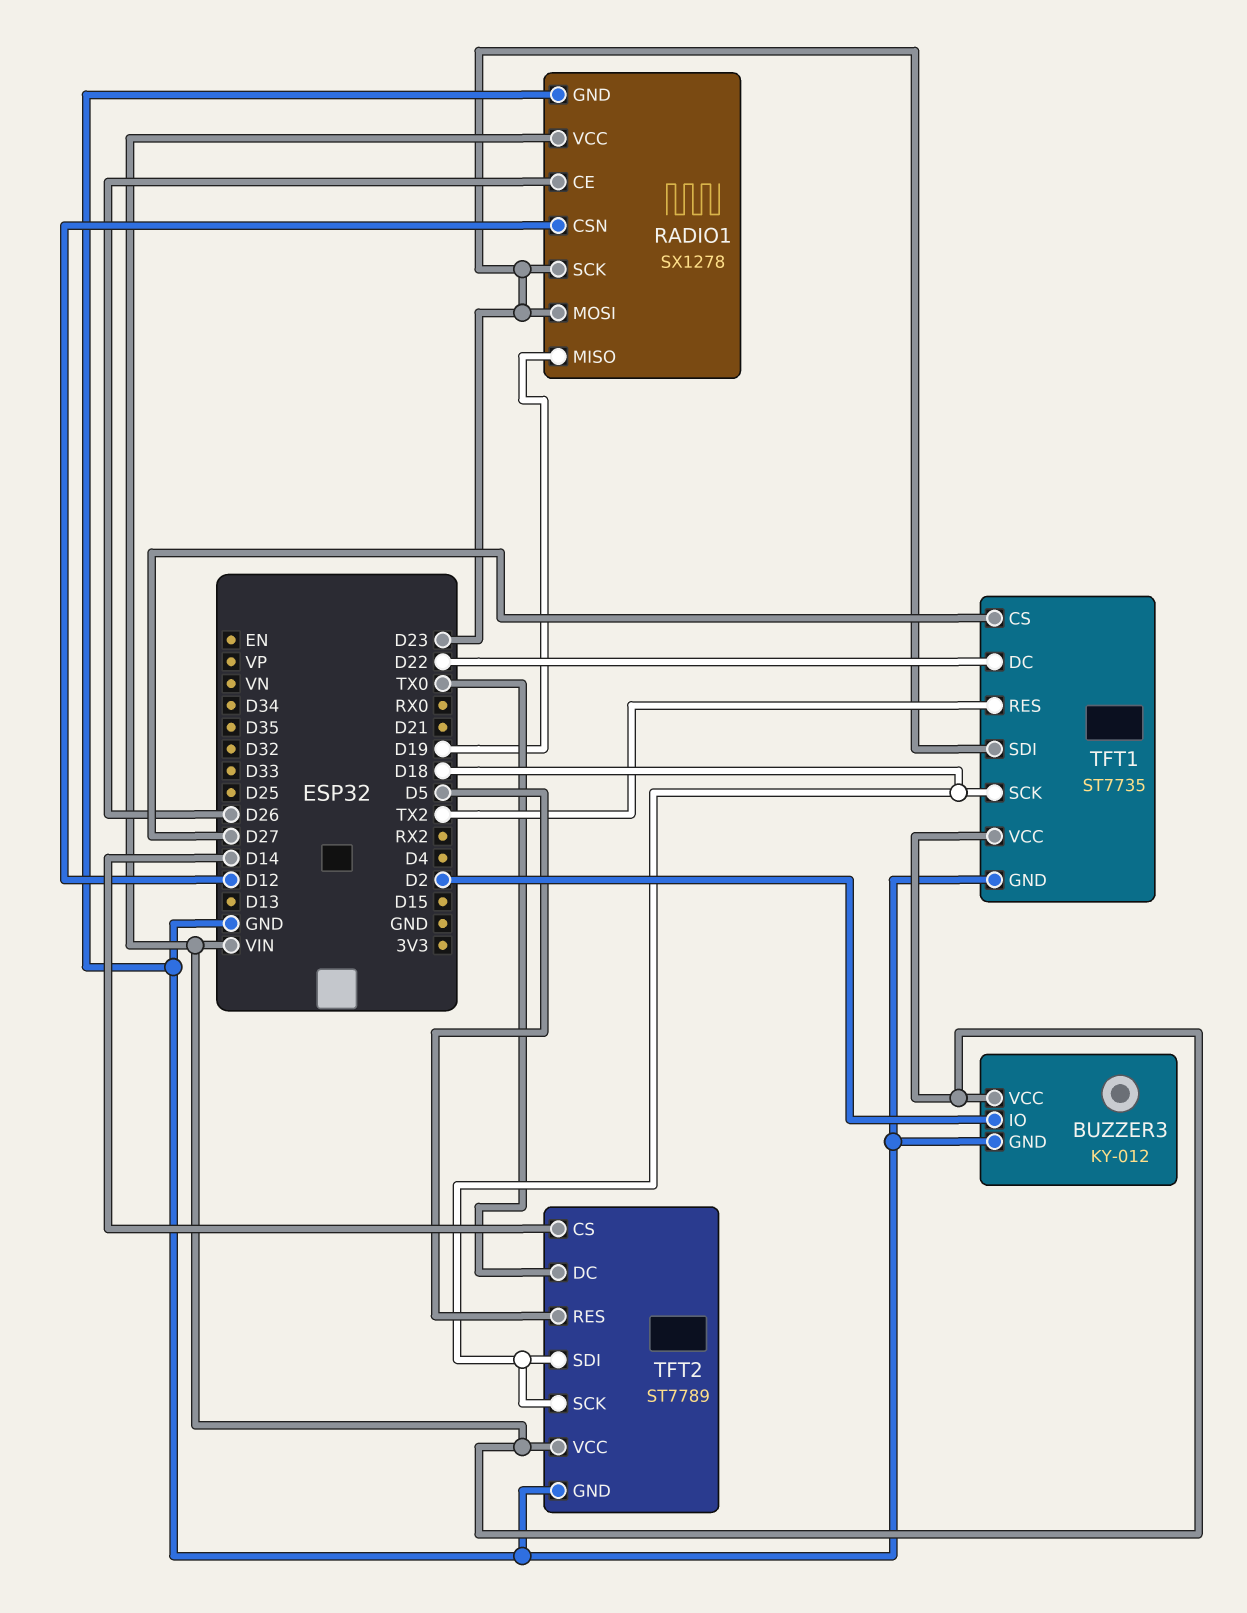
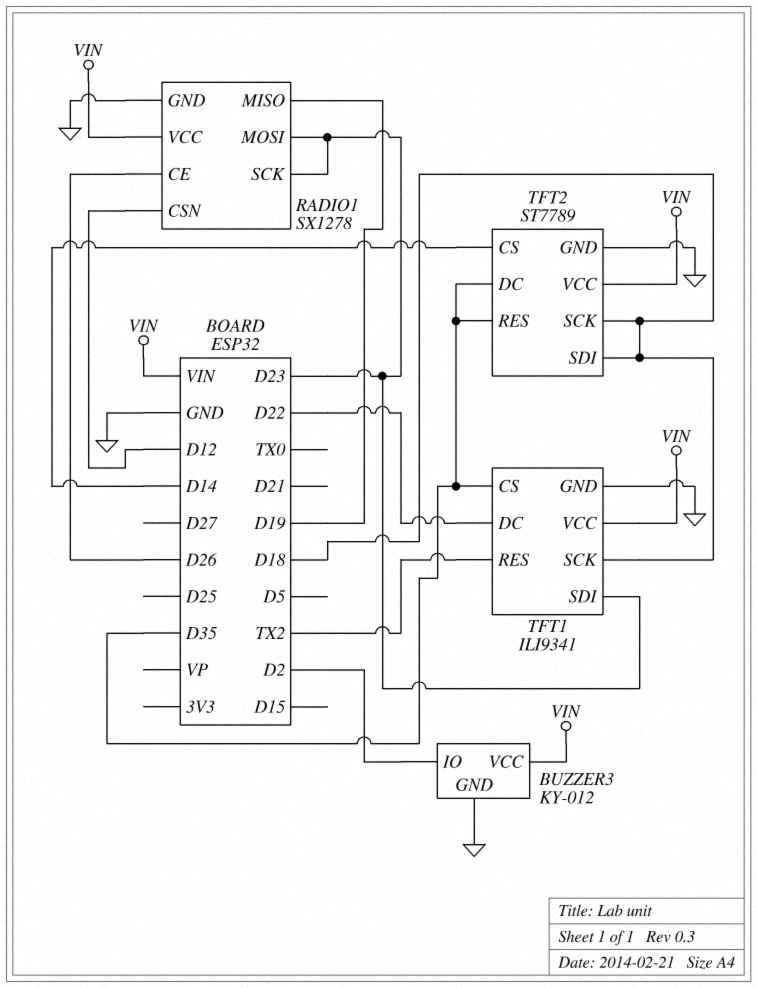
TFT1: ST7735 -> ILI9341
TFT1 pin CS: D27 -> D35
TFT2 pin DC: TX0 -> D35
TFT2 pin RES: D5 -> D35

